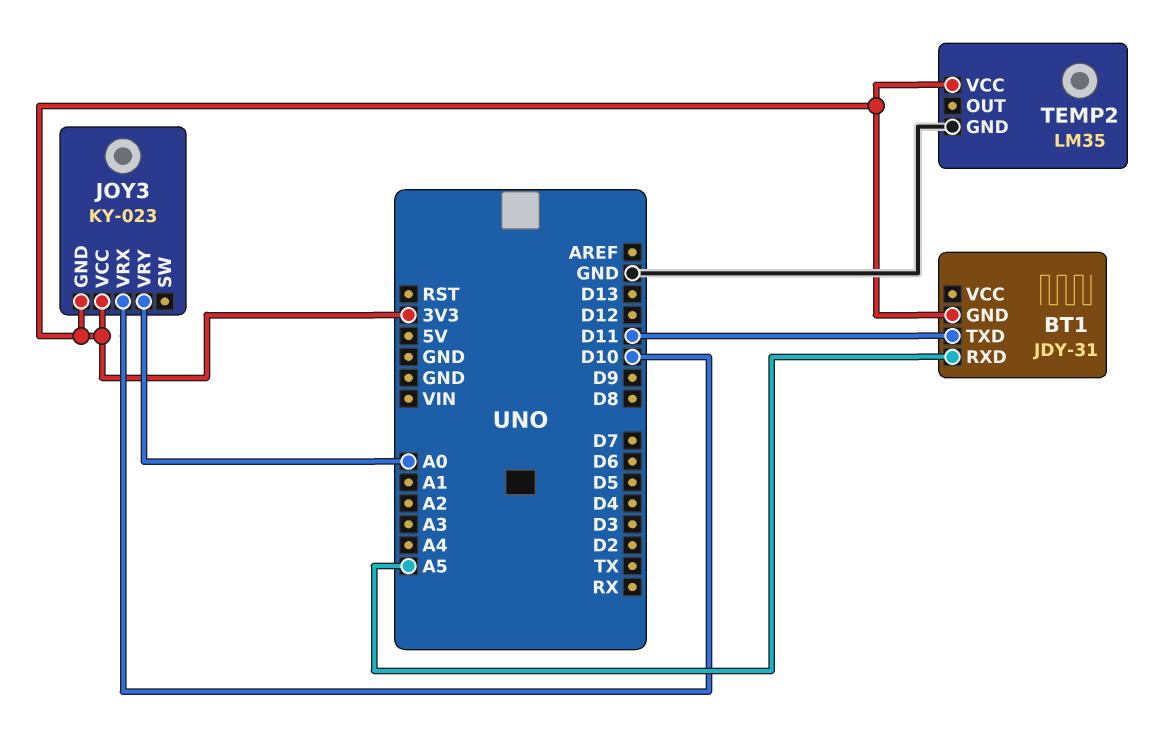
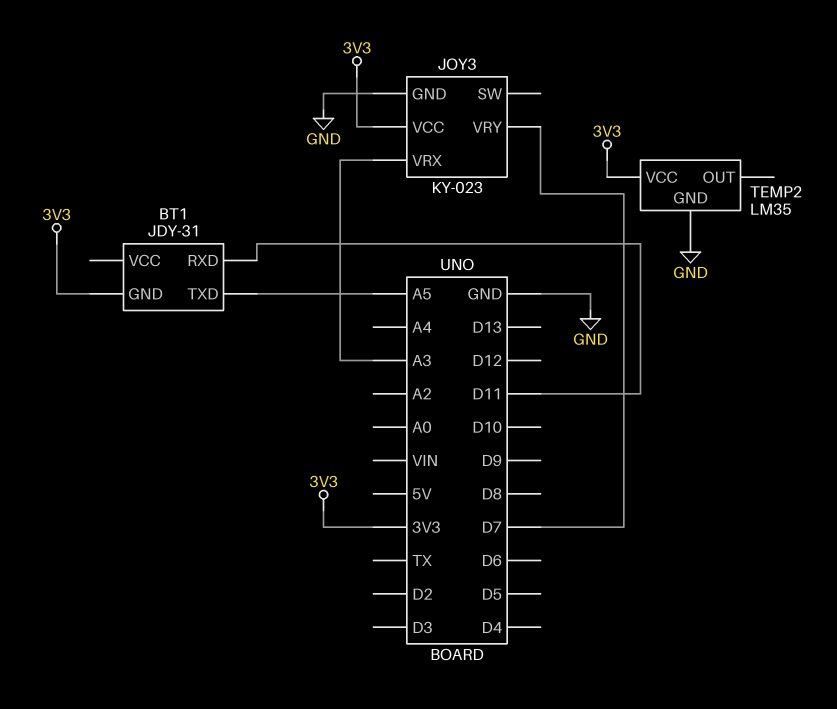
BT1 pin RXD: A5 -> D11
BT1 pin TXD: D11 -> A5
JOY3 pin GND: 3V3 -> GND
JOY3 pin VRX: D10 -> A3
JOY3 pin VRY: A0 -> D7

